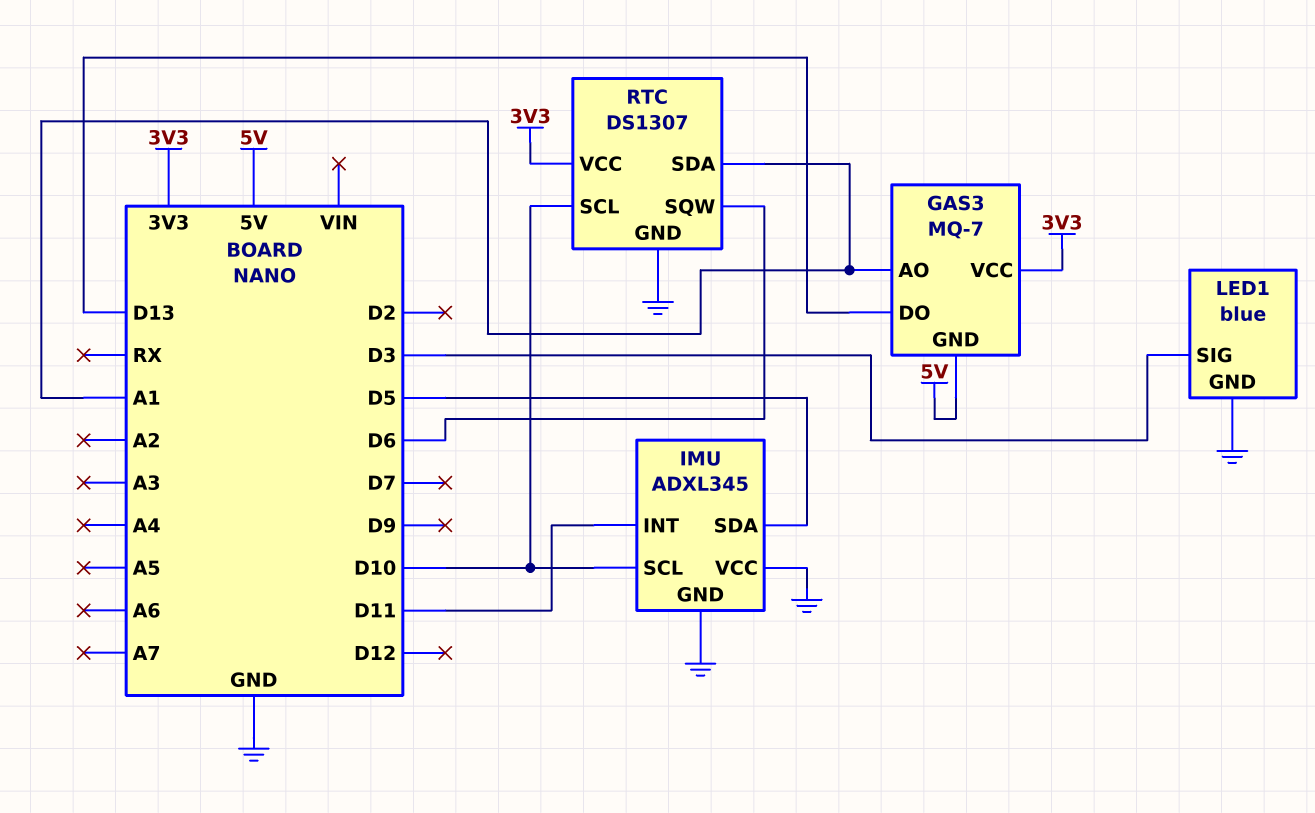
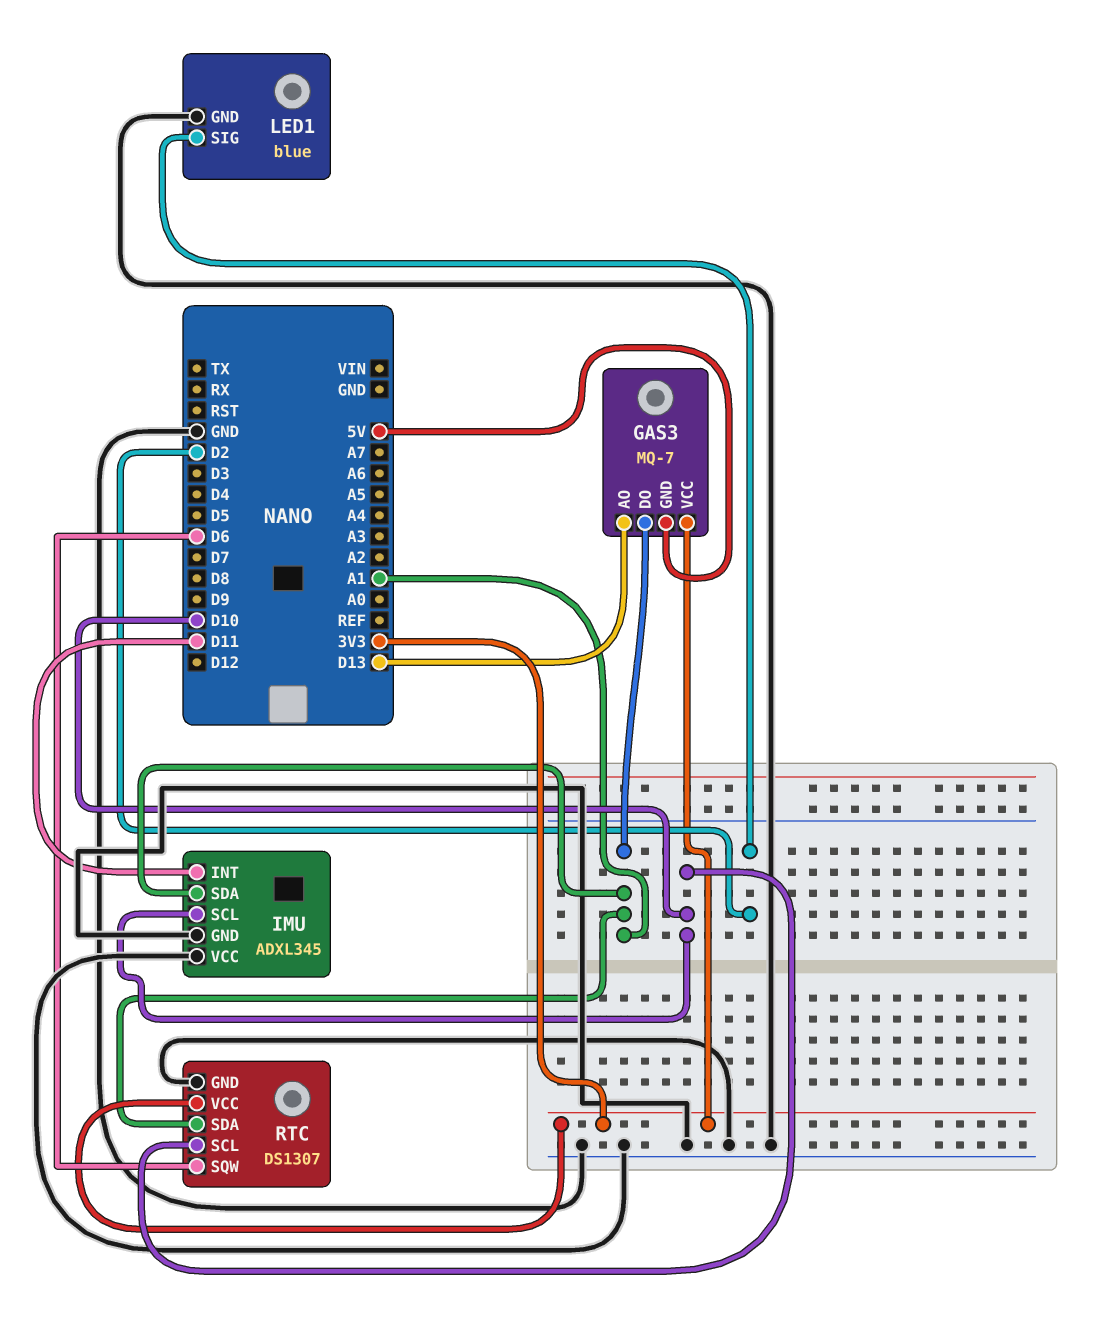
GAS3 pin AO: A1 -> D13
GAS3 pin DO: D13 -> A1
IMU pin SDA: D5 -> A1
LED1 pin SIG: D3 -> D2

